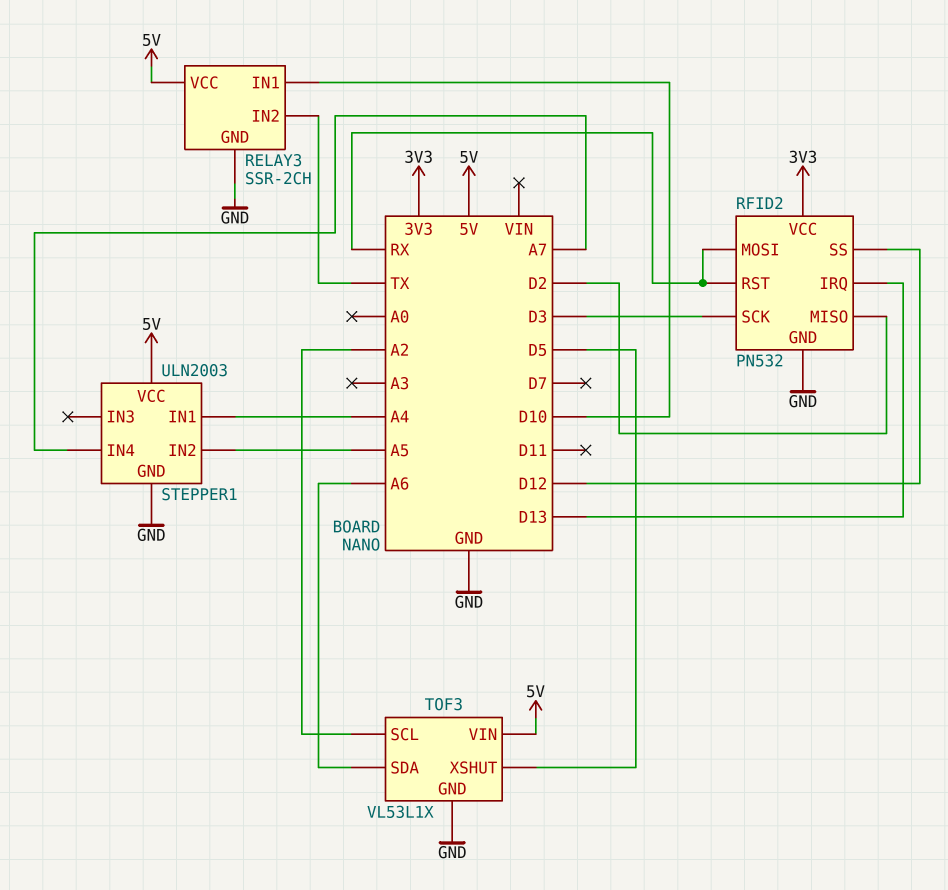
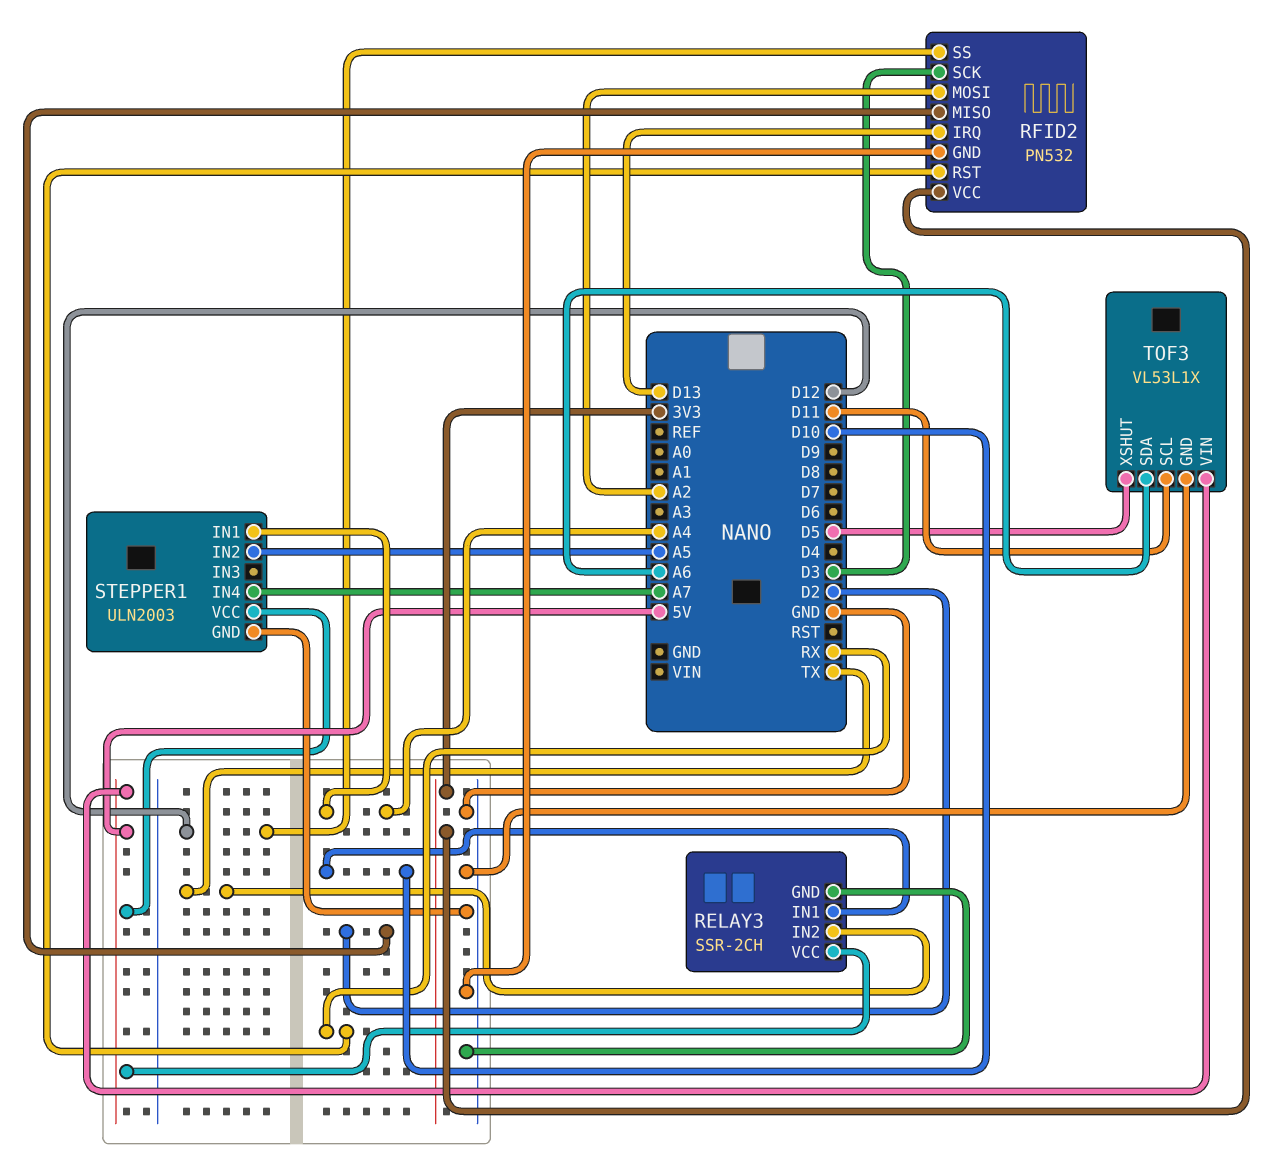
RFID2 pin MOSI: RX -> A2
TOF3 pin SCL: A2 -> D11

